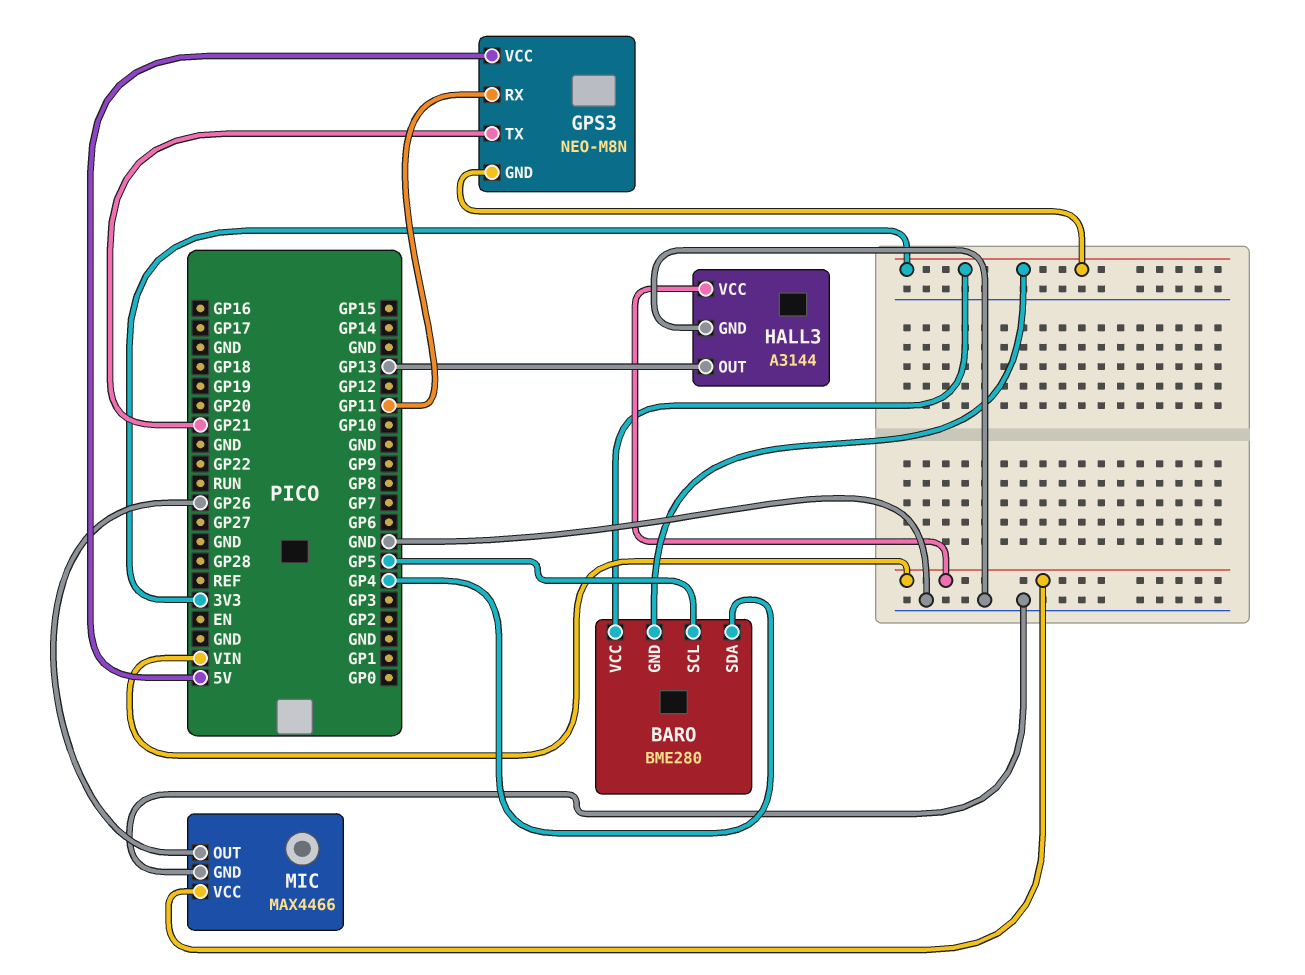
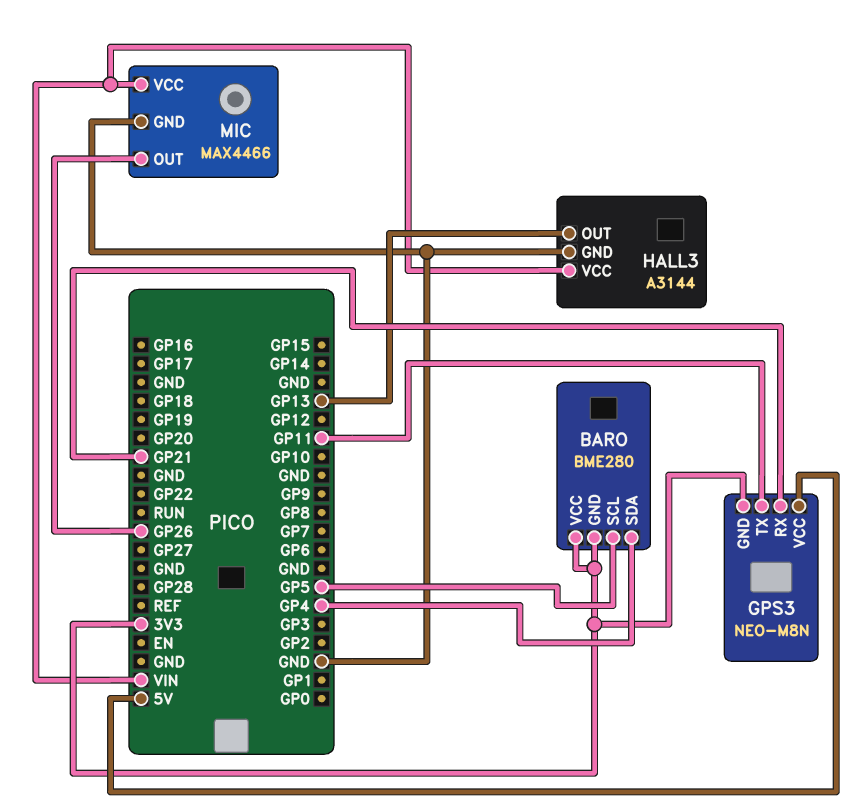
GPS3 pin RX: GP11 -> GP21
GPS3 pin TX: GP21 -> GP11

